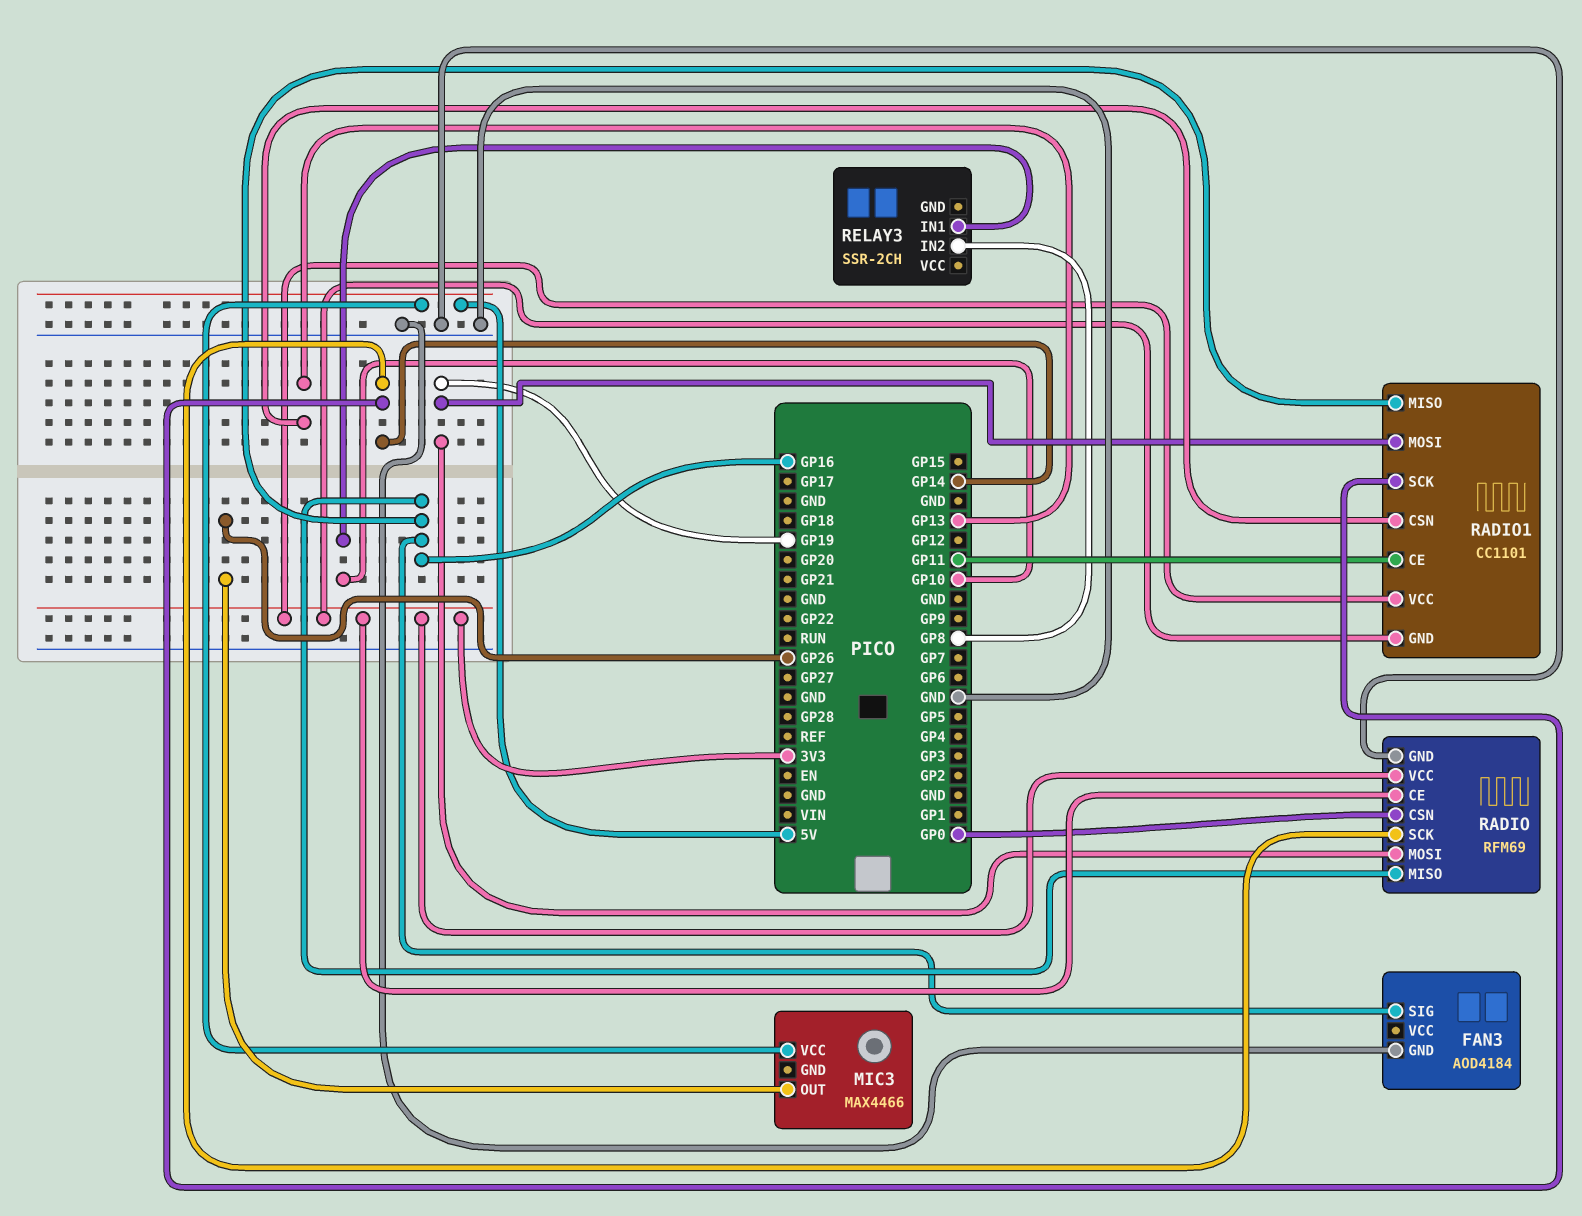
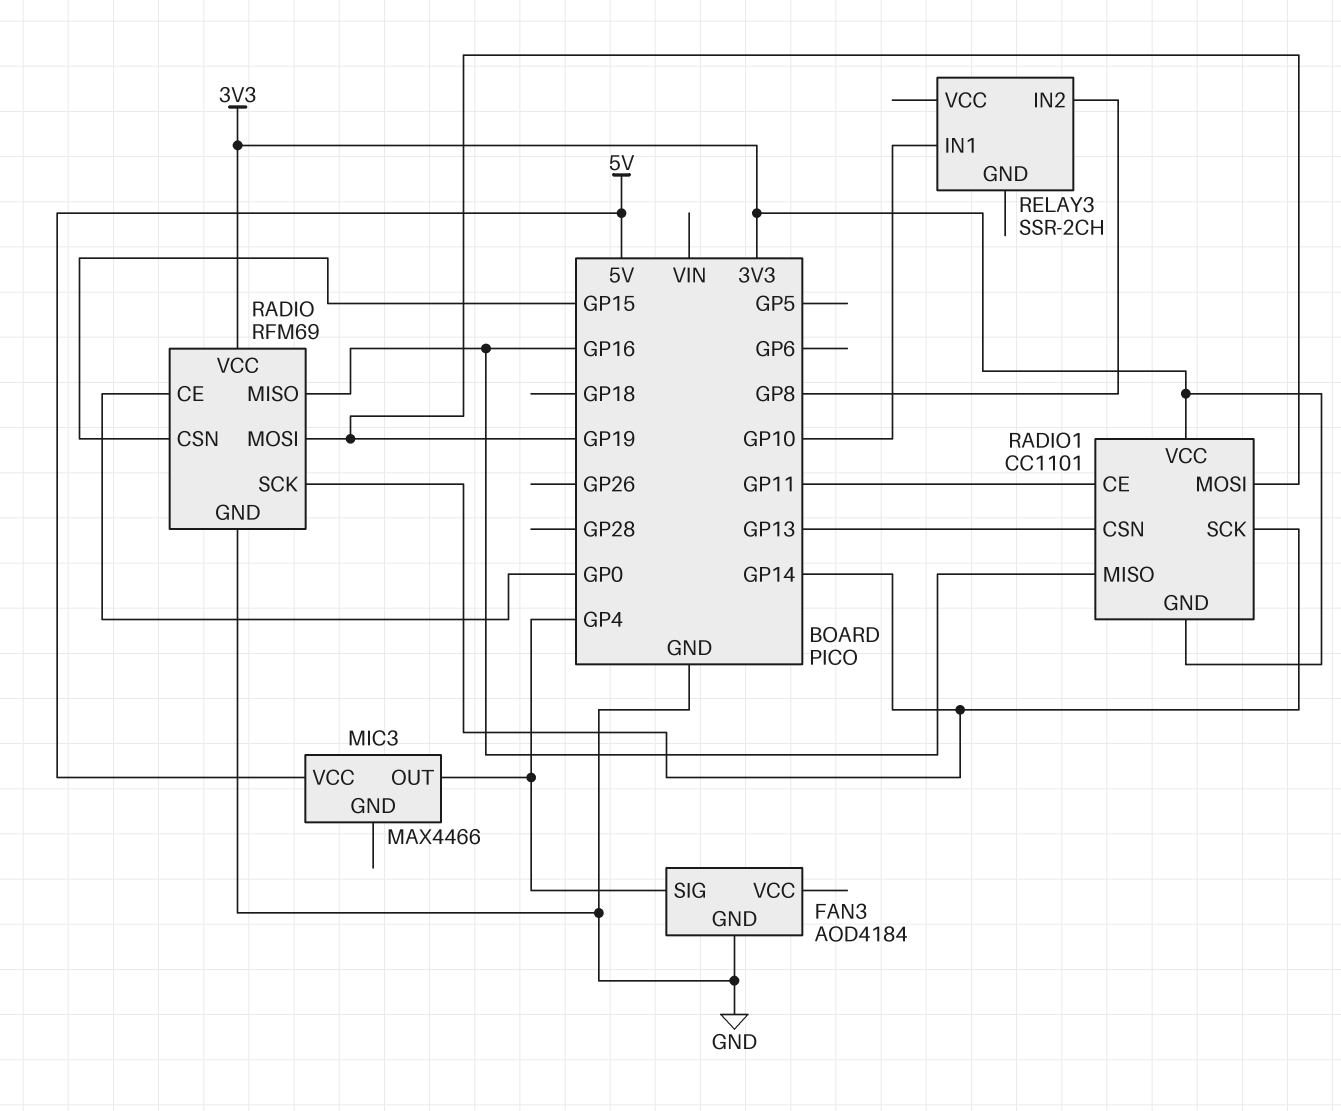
FAN3 pin SIG: GP16 -> GP4
MIC3 pin OUT: GP26 -> GP4
RADIO pin CE: 3V3 -> GP0
RADIO pin CSN: GP0 -> GP15

